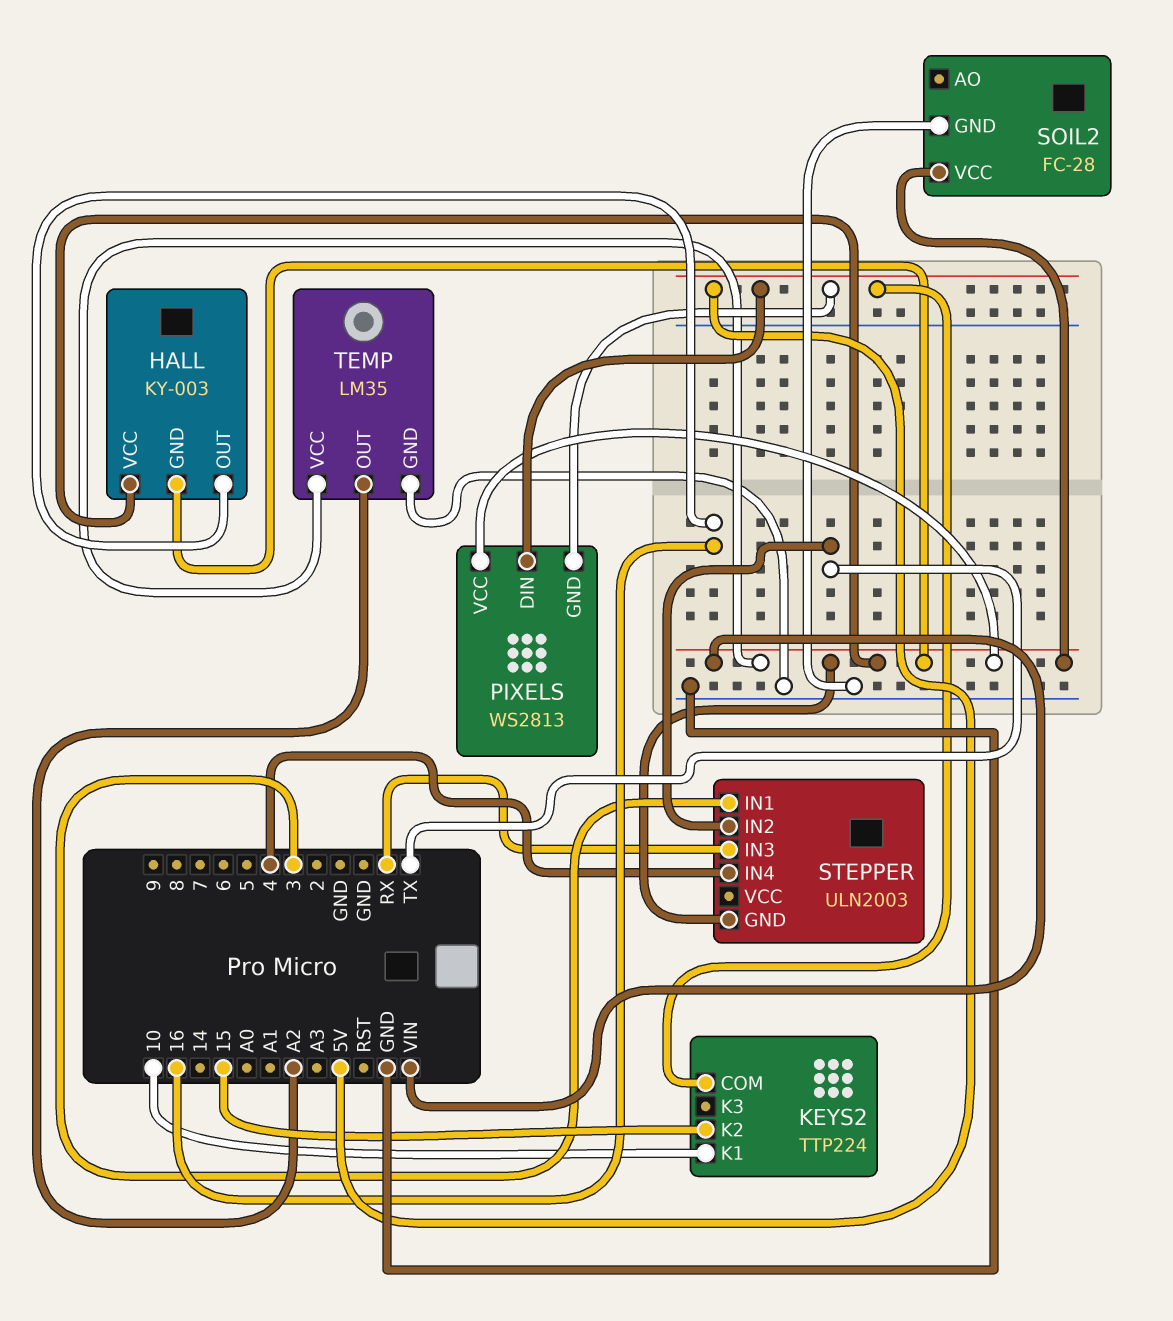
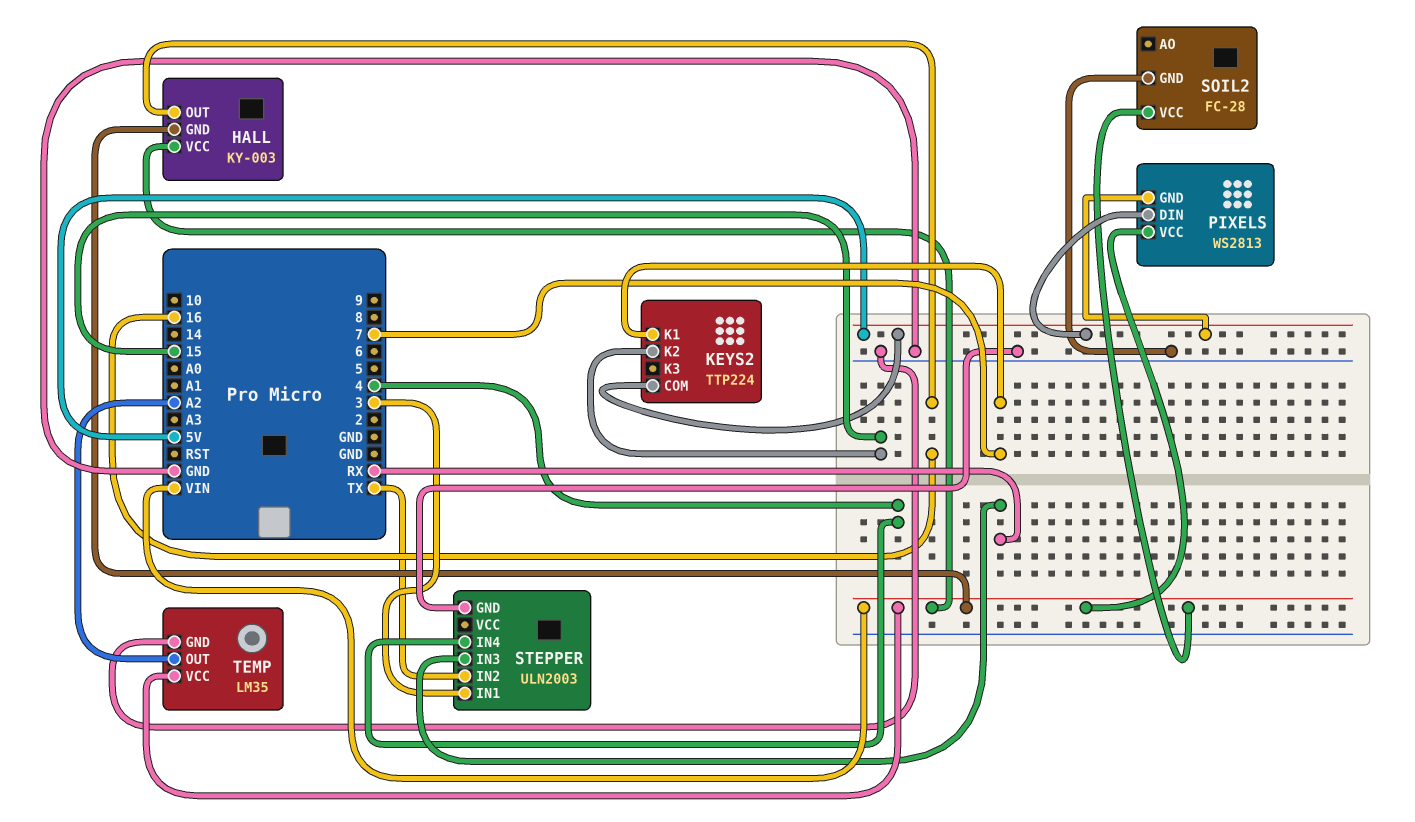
KEYS2 pin K1: 10 -> 7
STEPPER pin GND: VIN -> GND

